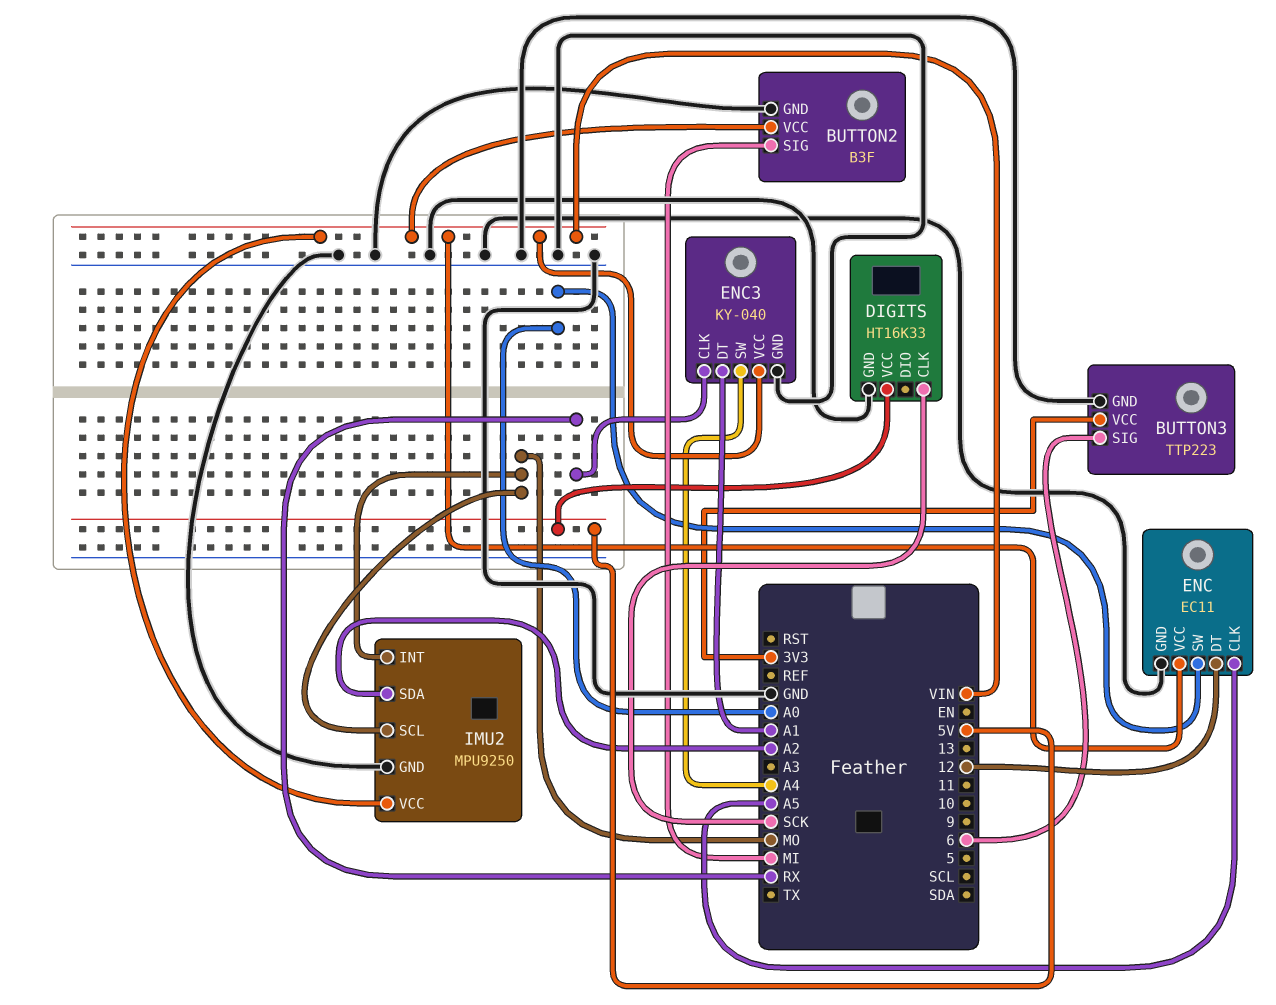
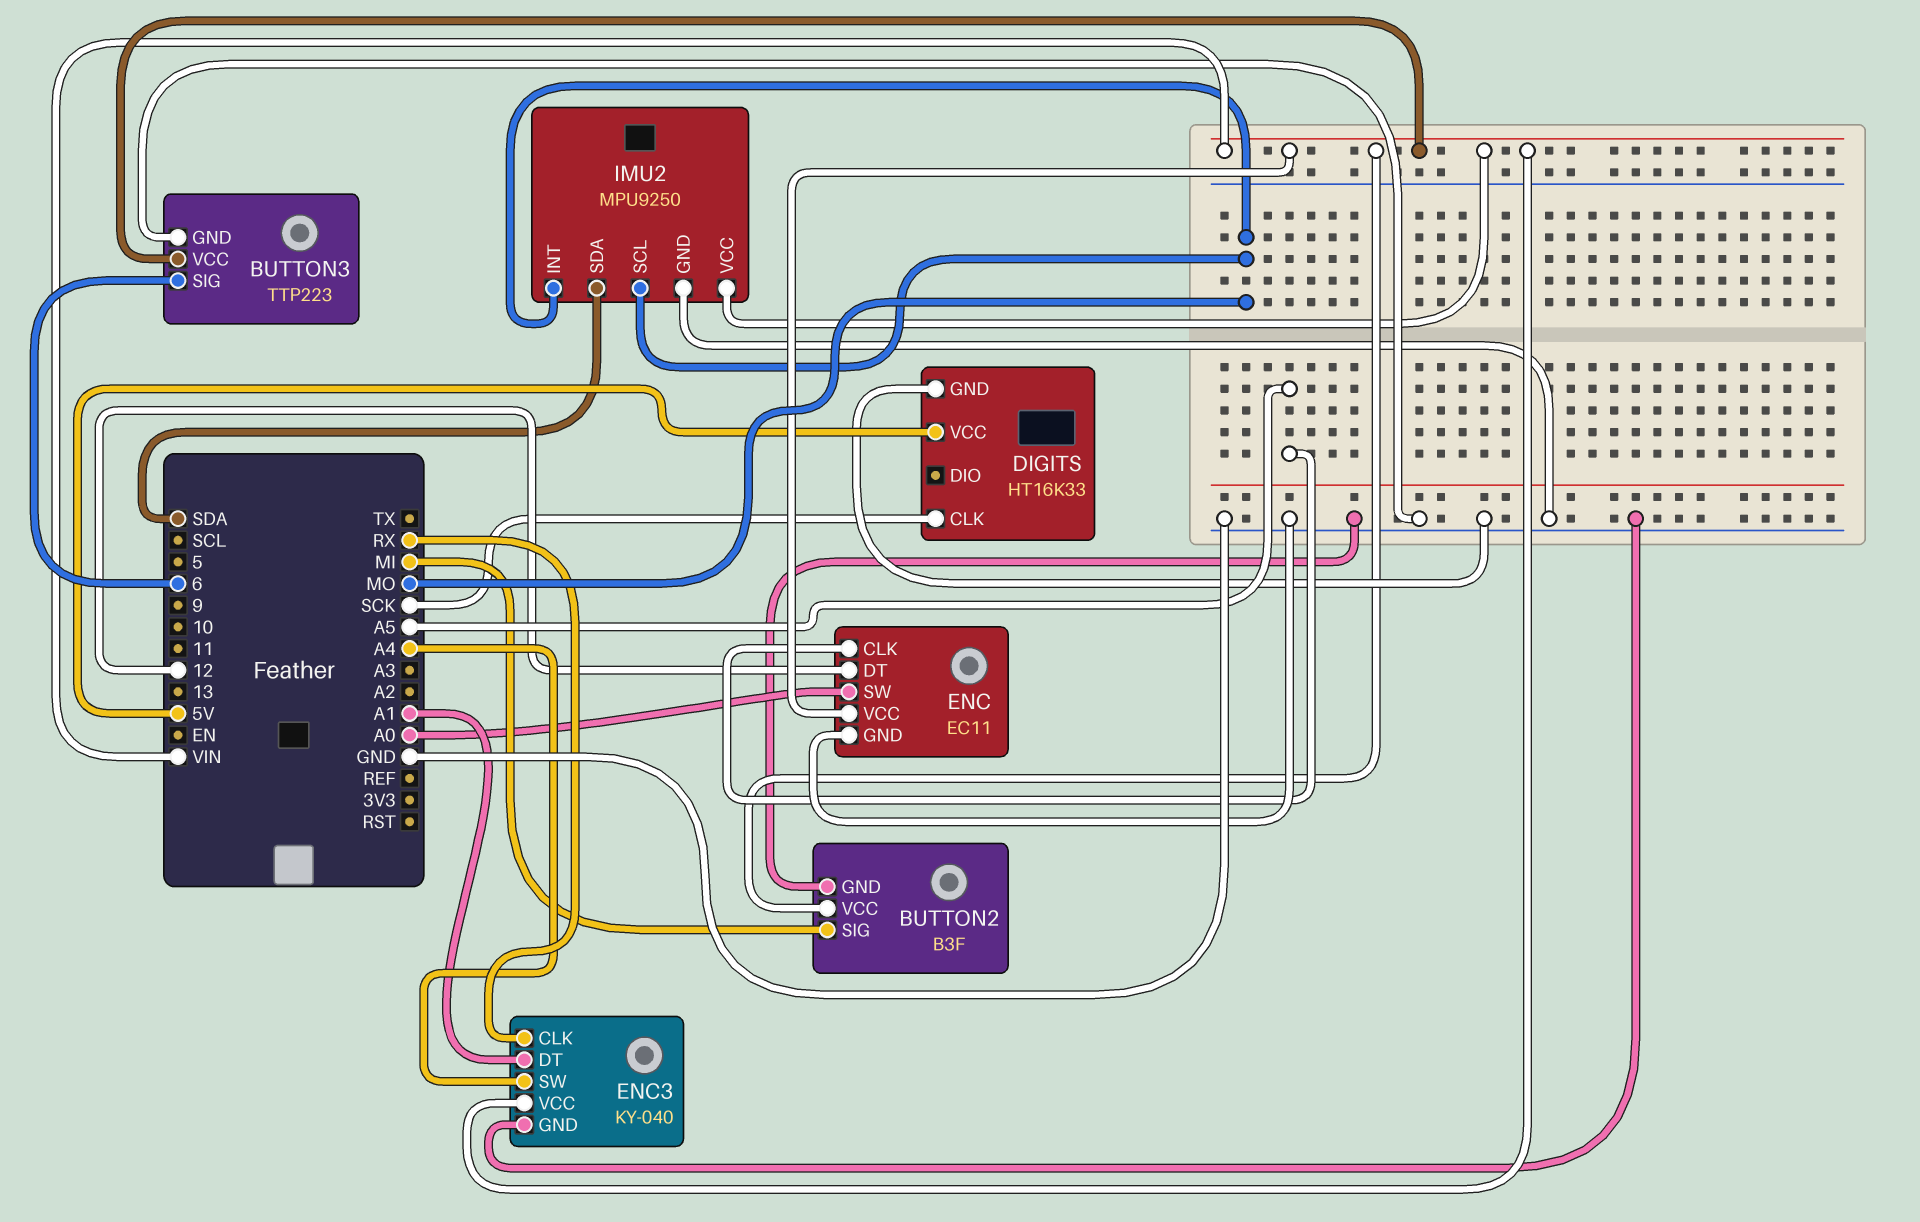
BUTTON3 pin VCC: 3V3 -> VIN
IMU2 pin SDA: A2 -> SDA

